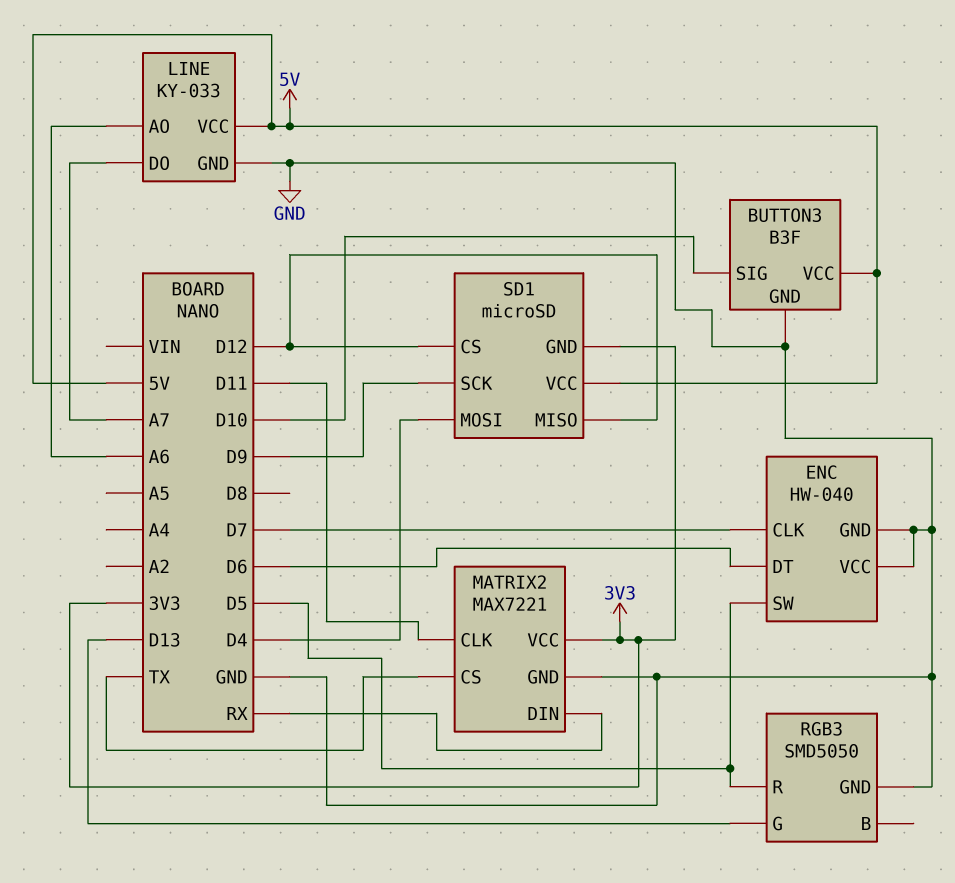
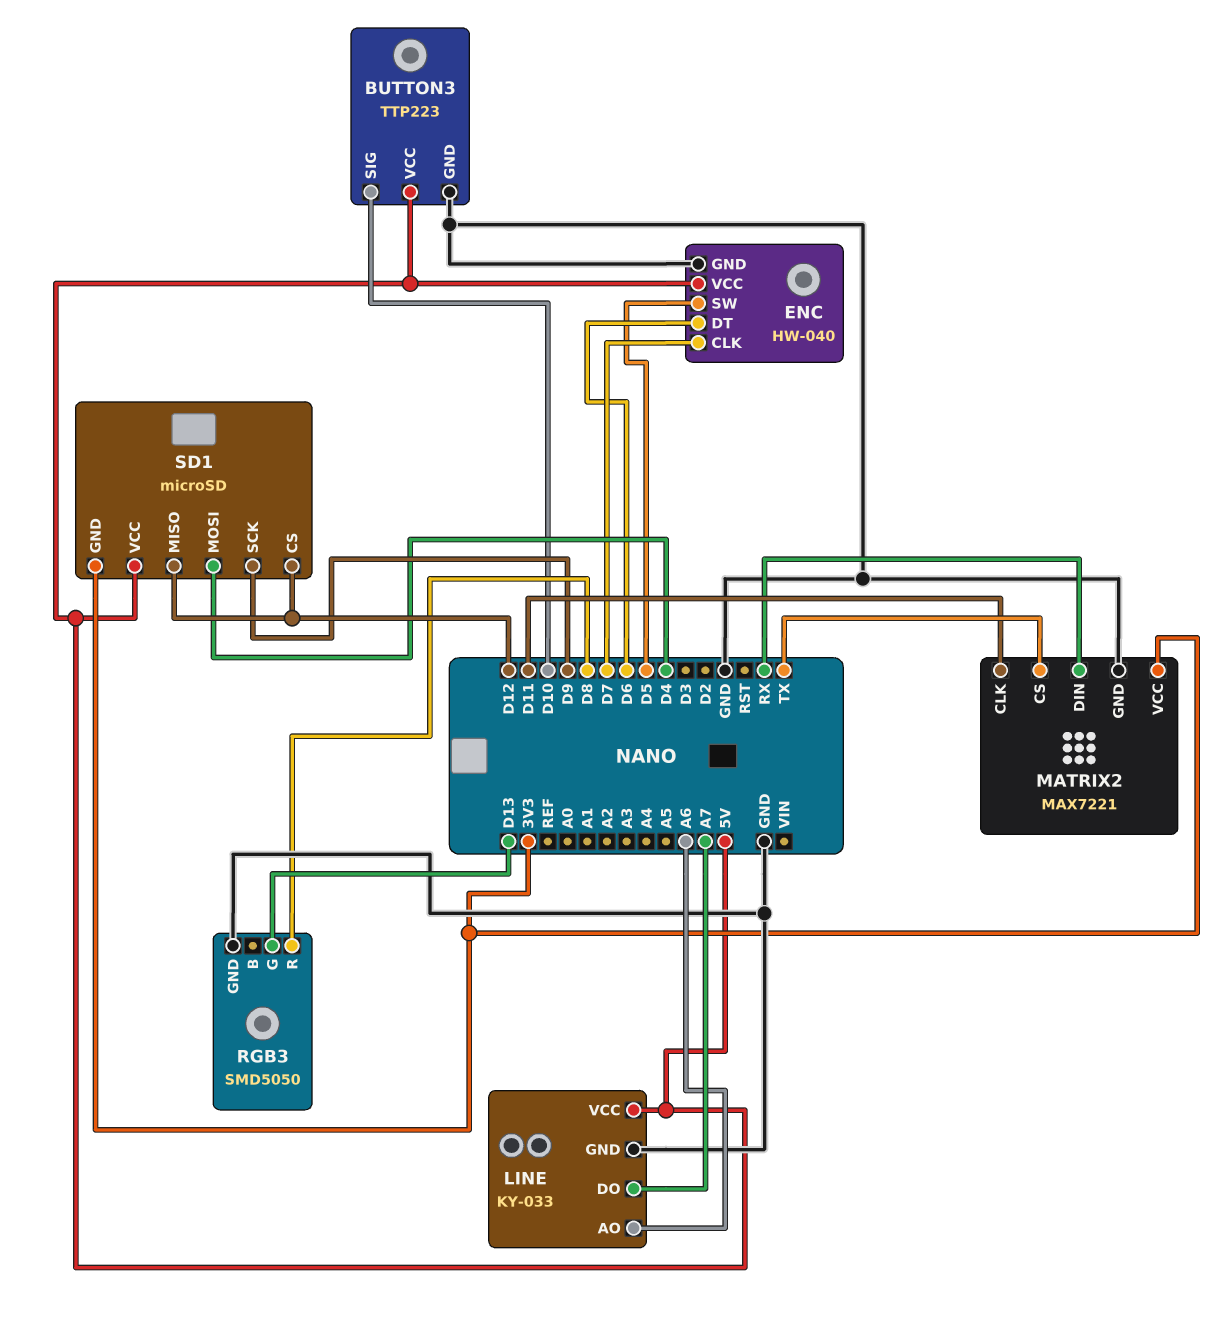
BUTTON3: B3F -> TTP223
ENC pin VCC: GND -> 5V
RGB3 pin R: D5 -> D8

